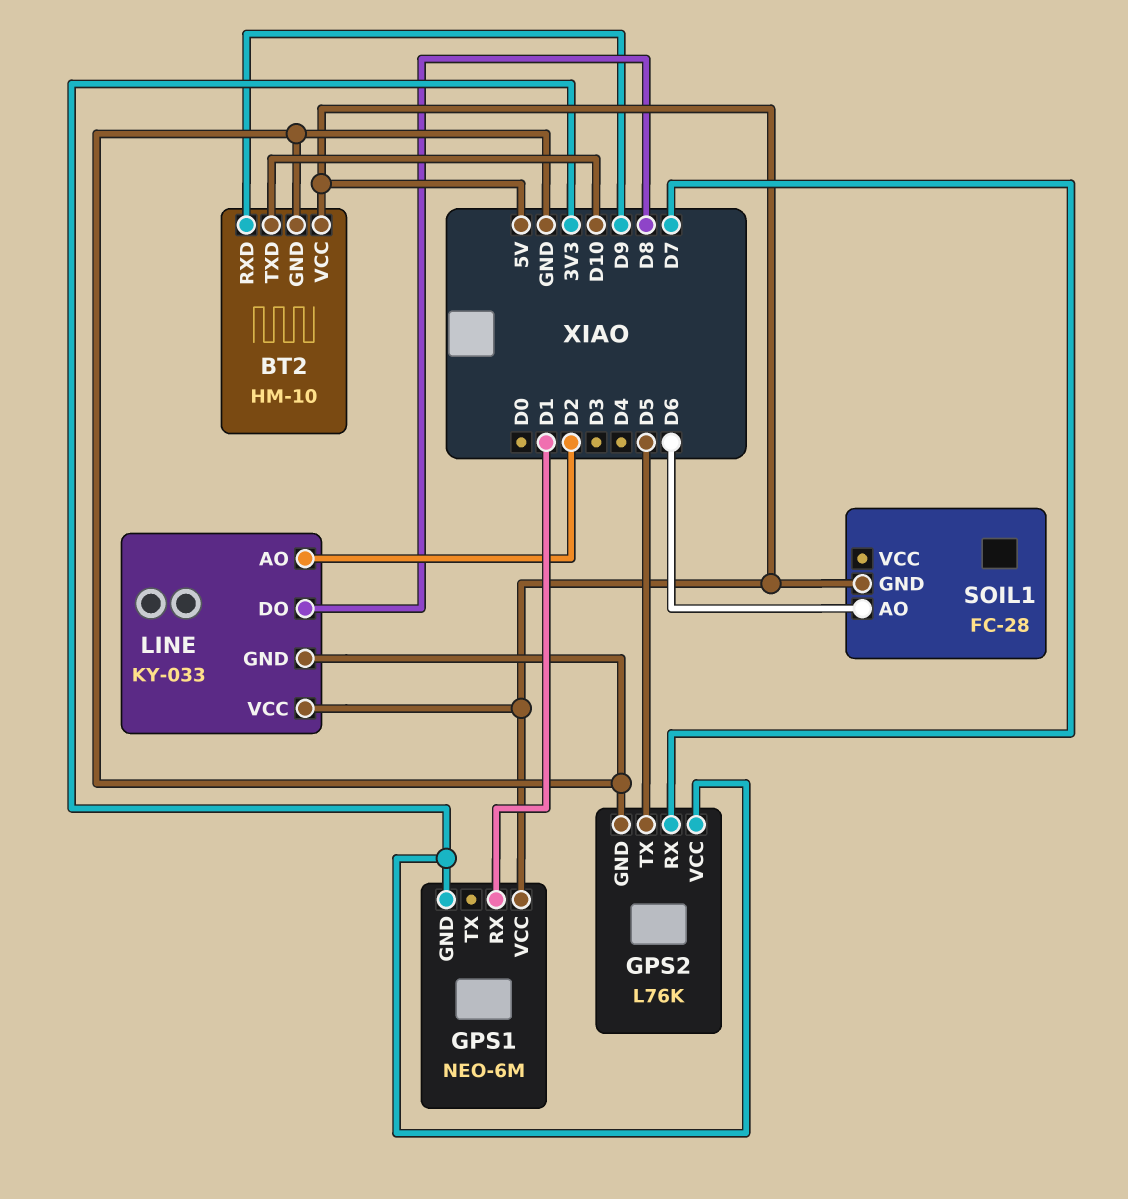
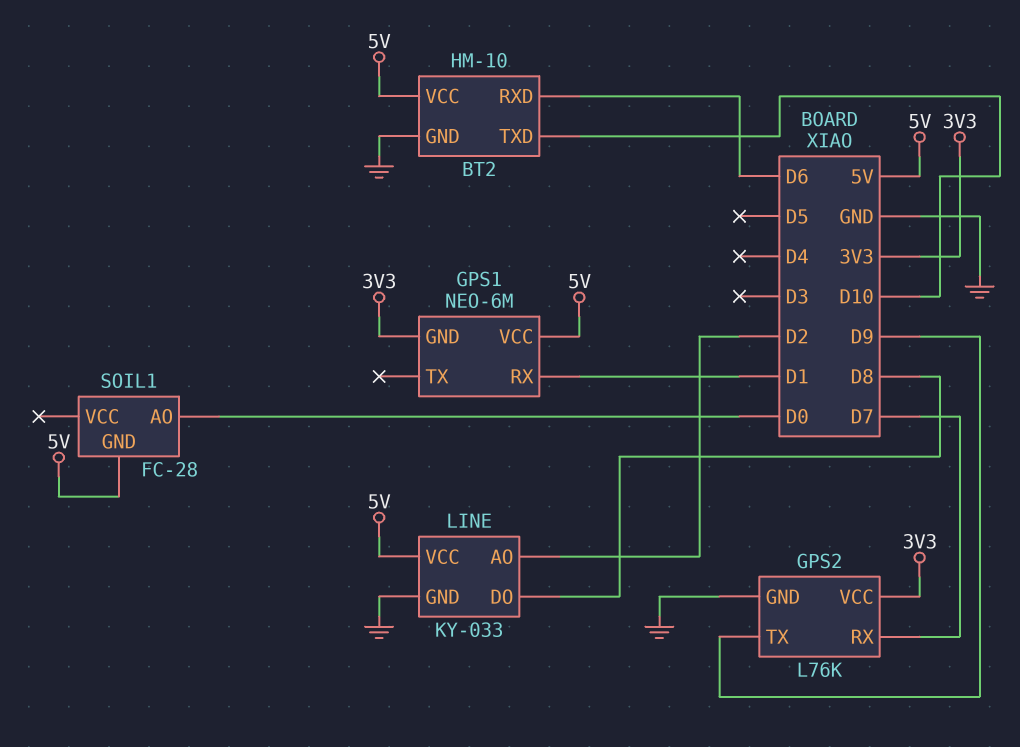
BT2 pin RXD: D9 -> D6
GPS2 pin TX: D5 -> D9
SOIL1 pin AO: D6 -> D0

